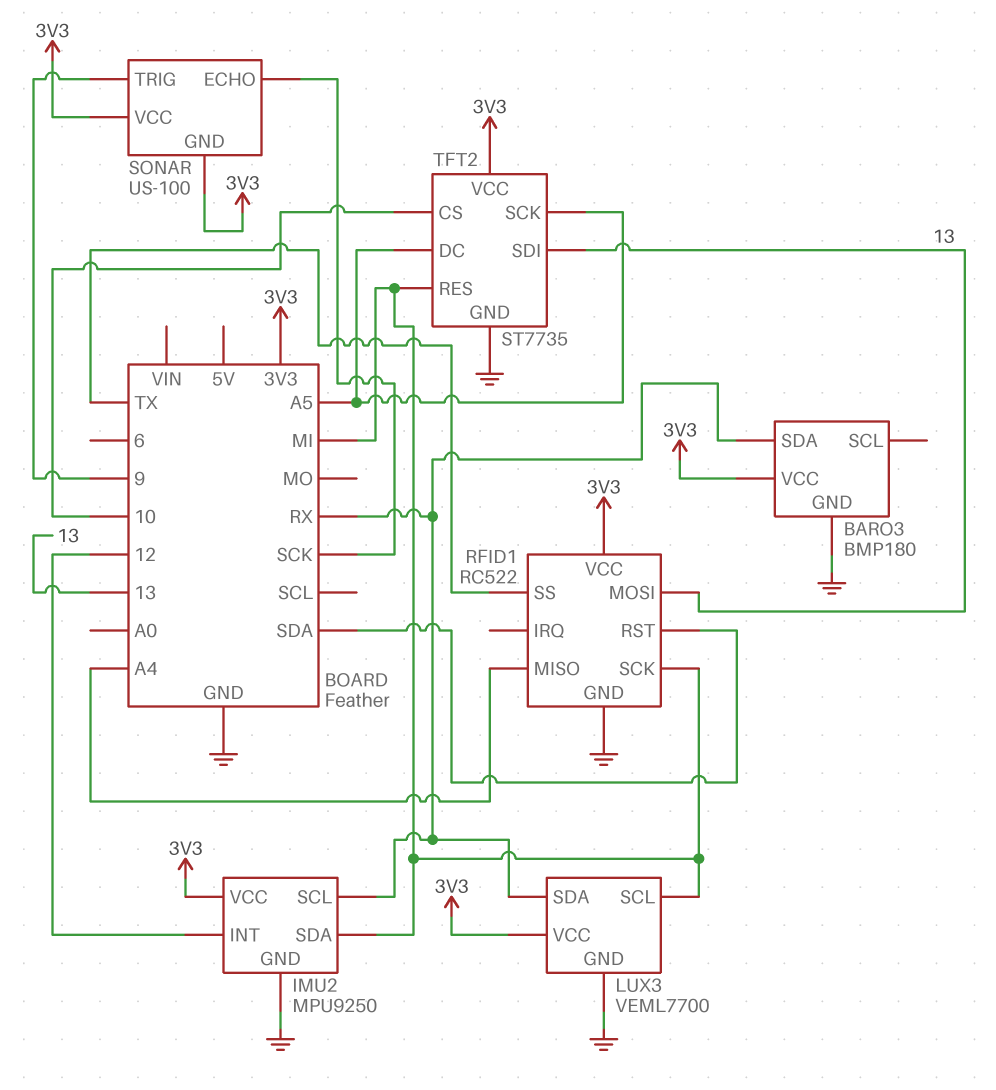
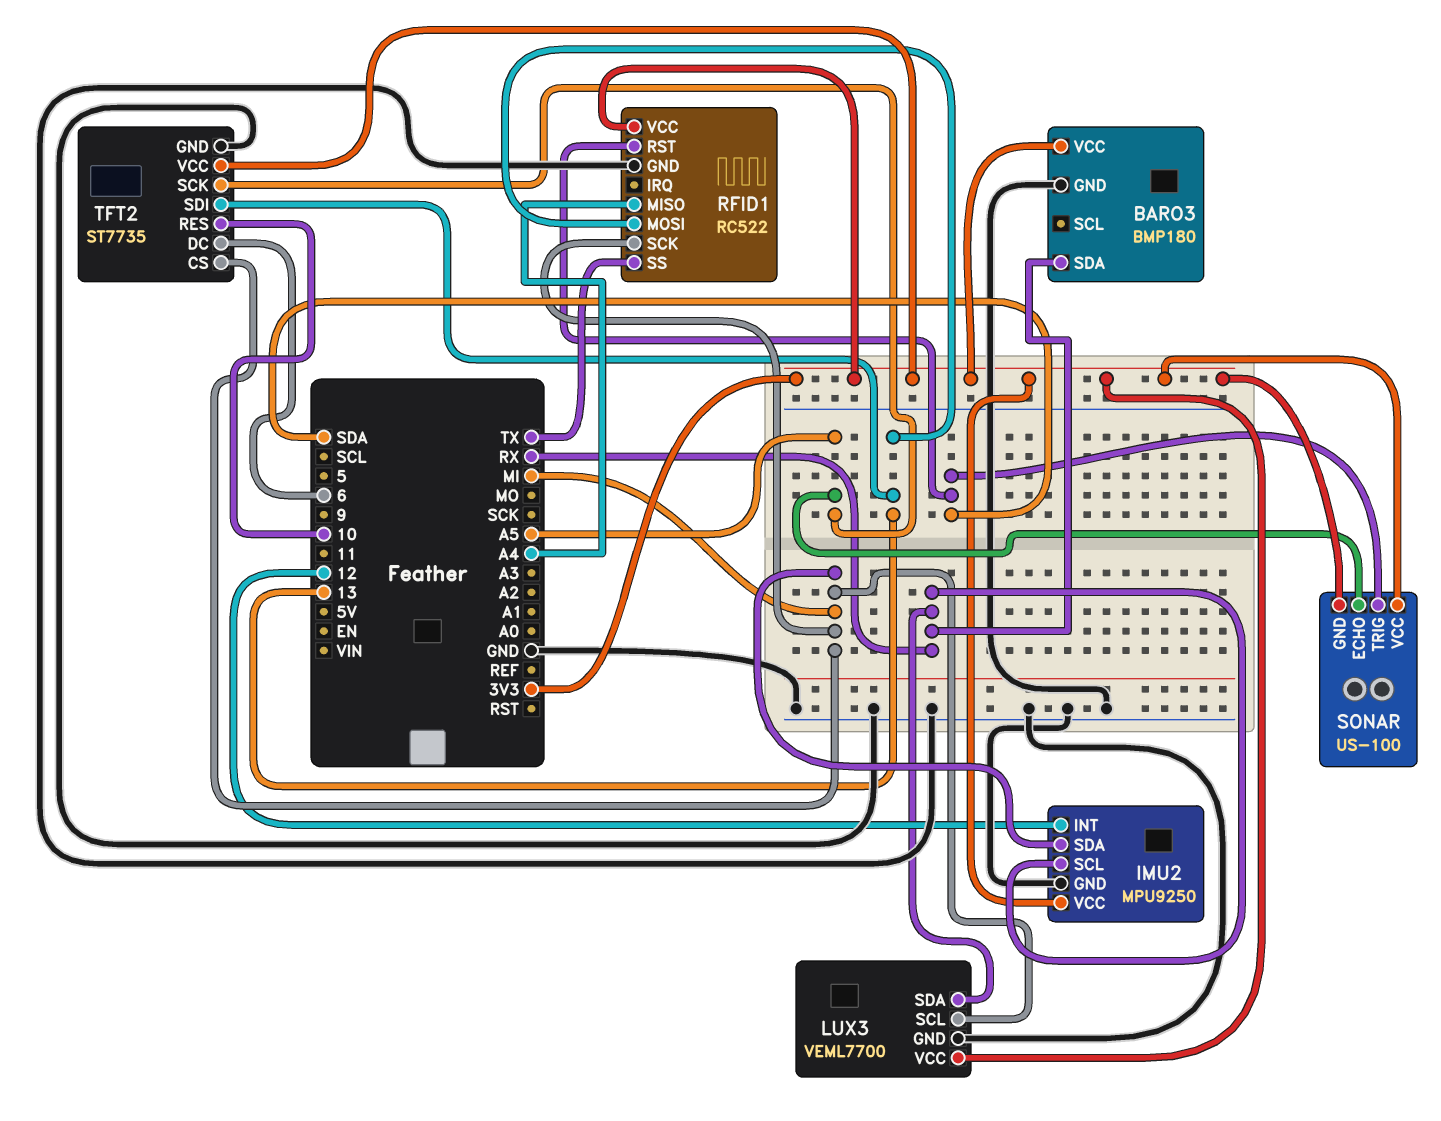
SONAR pin ECHO: SCK -> A5
SONAR pin TRIG: 9 -> SDA
TFT2 pin CS: 10 -> MI
TFT2 pin DC: A5 -> 6
TFT2 pin RES: MI -> 10

